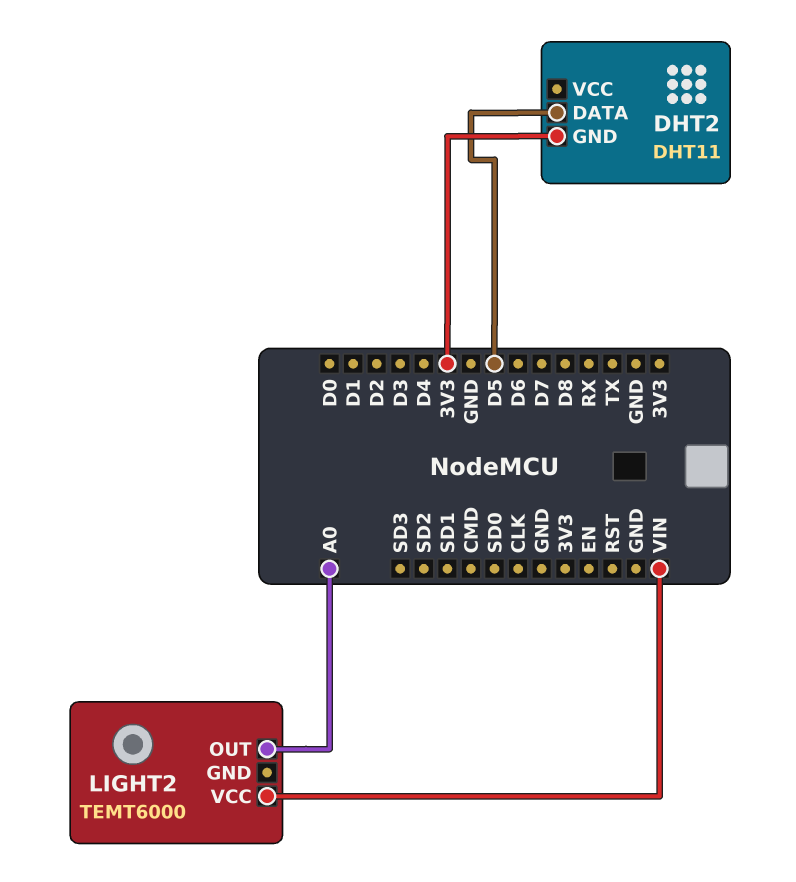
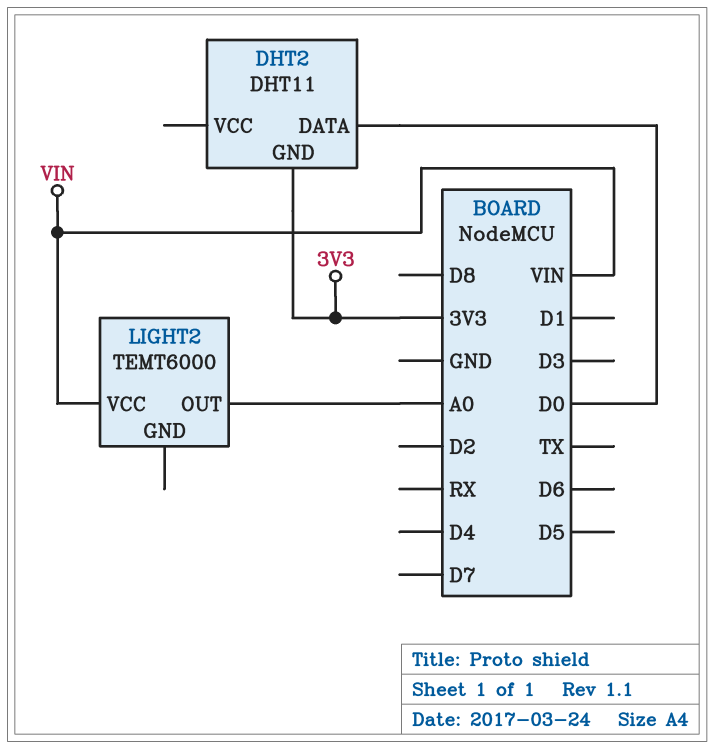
DHT2 pin DATA: D5 -> D0

